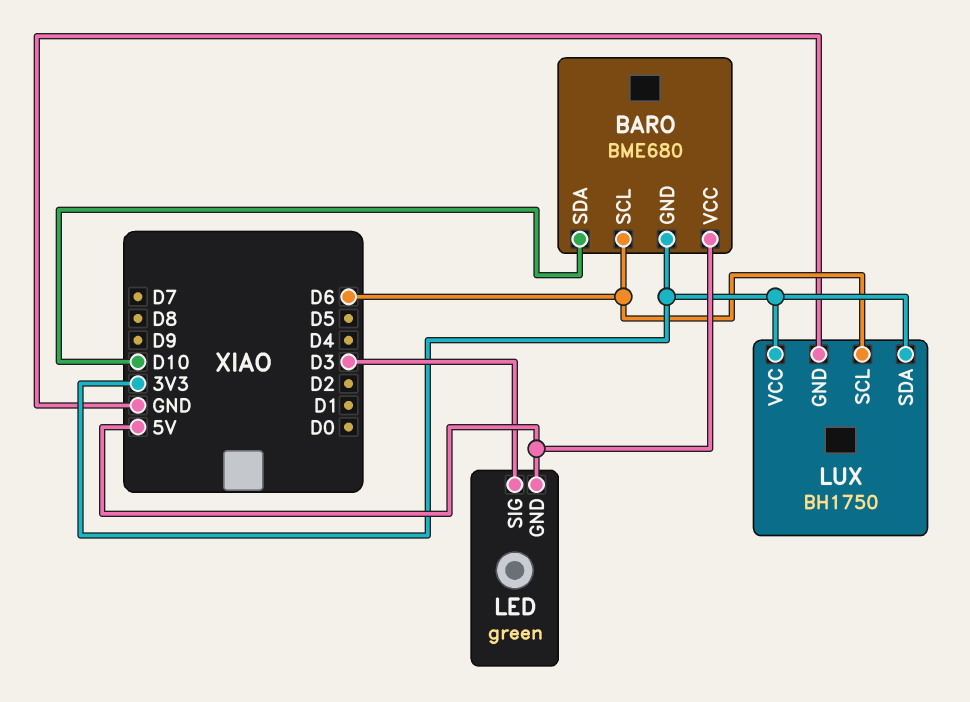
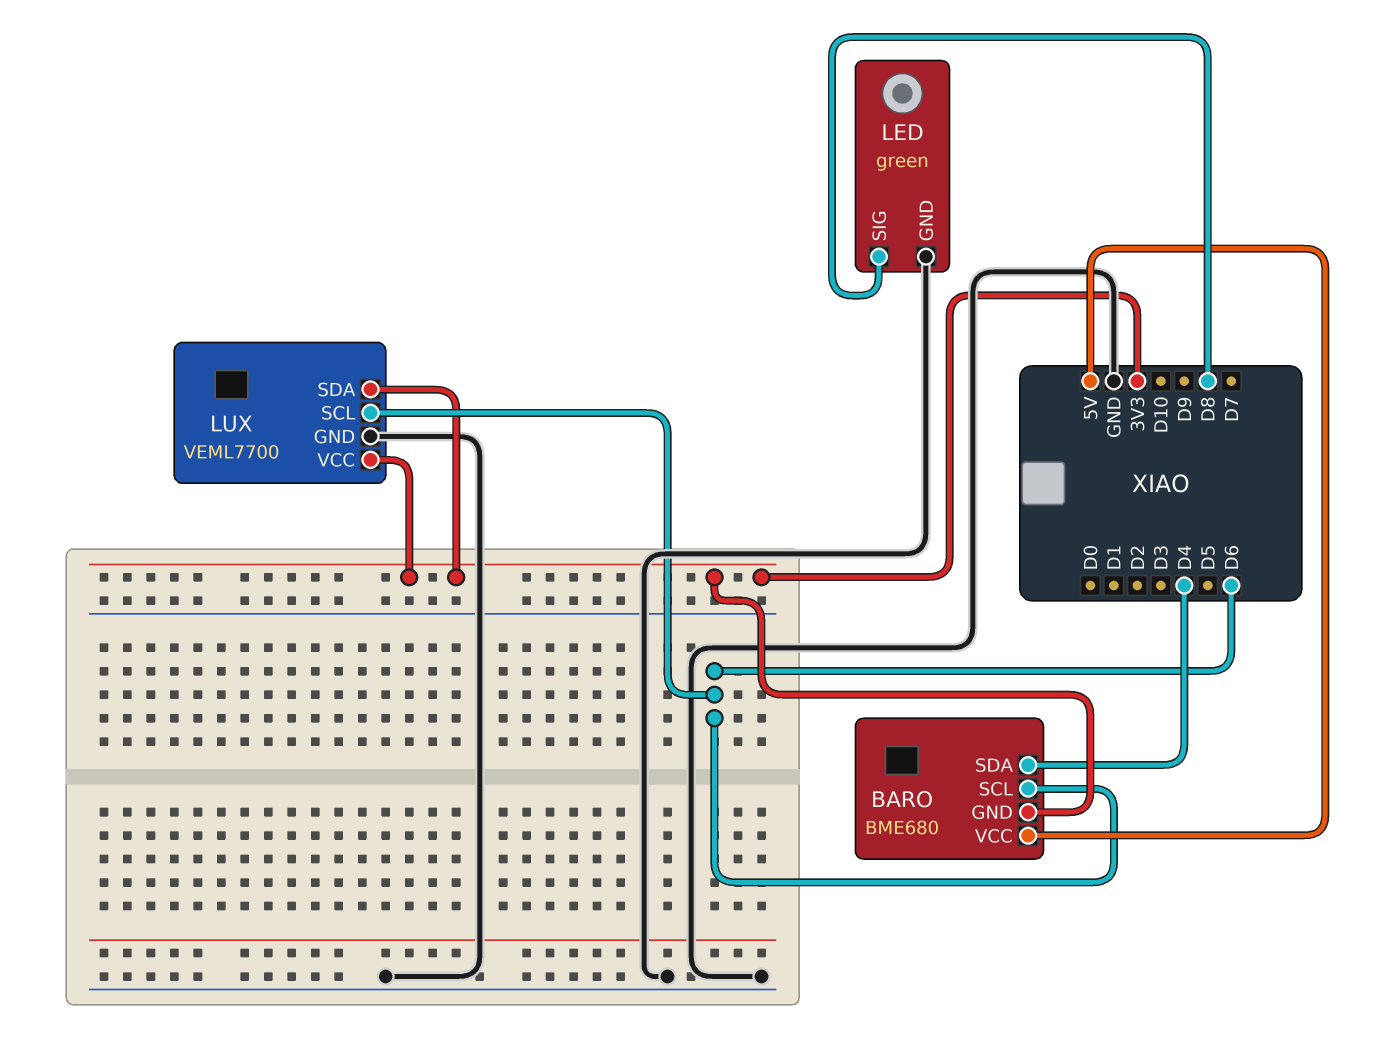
BARO pin SDA: D10 -> D4
LED pin GND: 5V -> GND
LED pin SIG: D3 -> D8
LUX: BH1750 -> VEML7700

